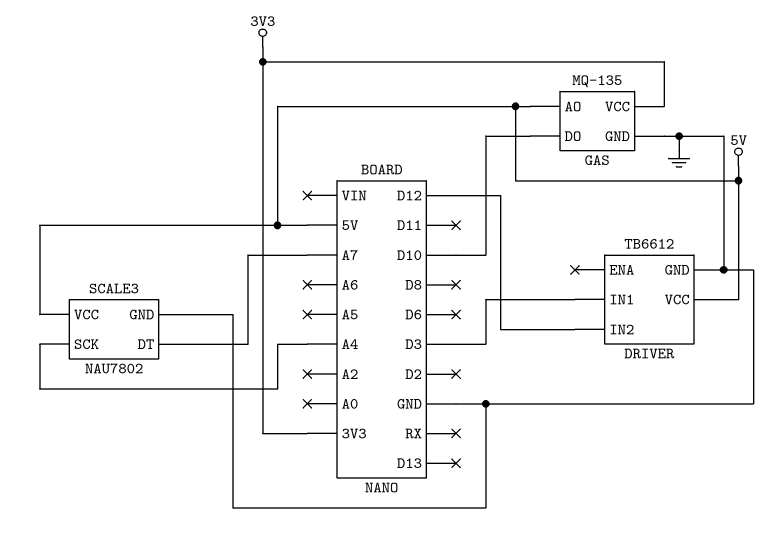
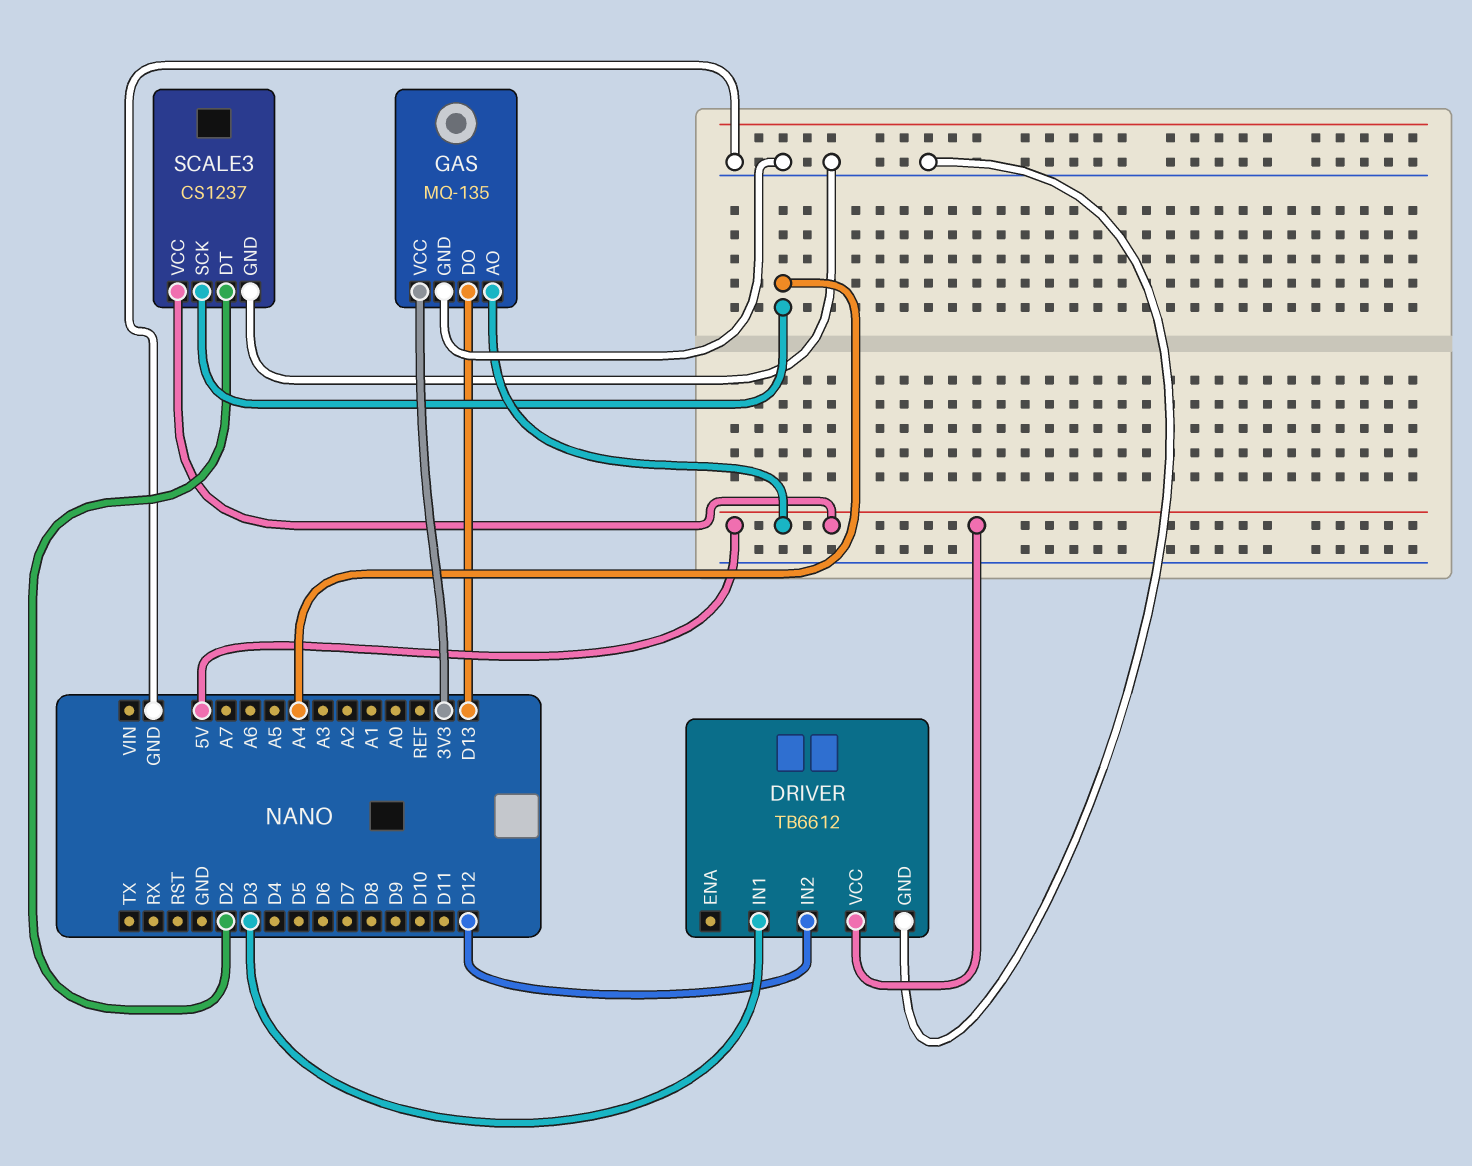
GAS pin DO: D10 -> D13
SCALE3: NAU7802 -> CS1237
SCALE3 pin DT: A7 -> D2

